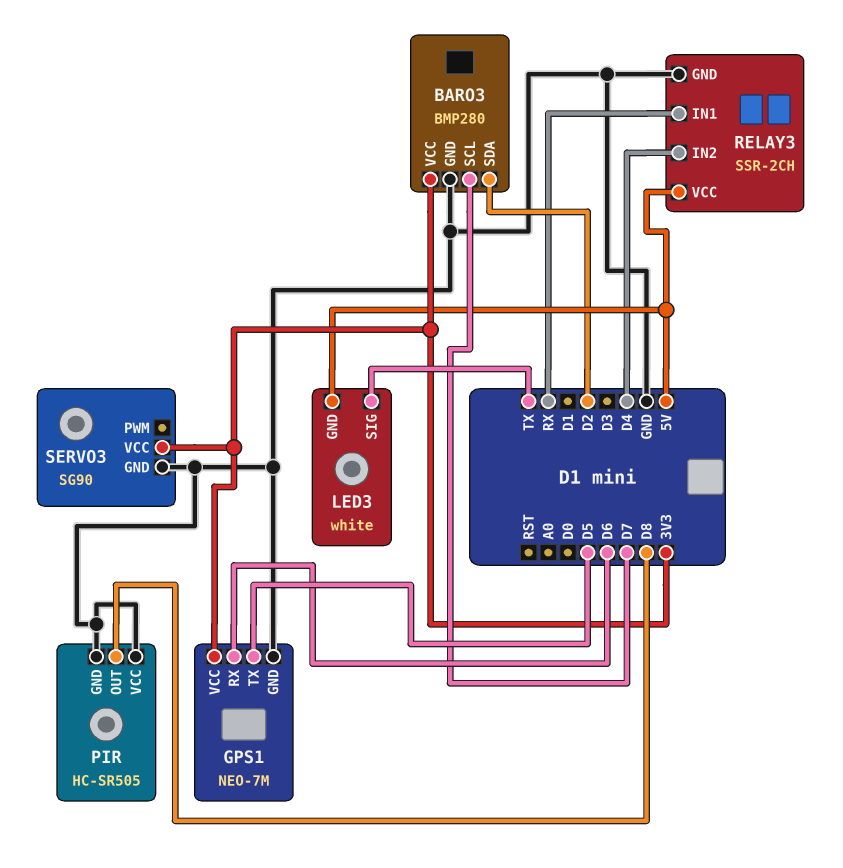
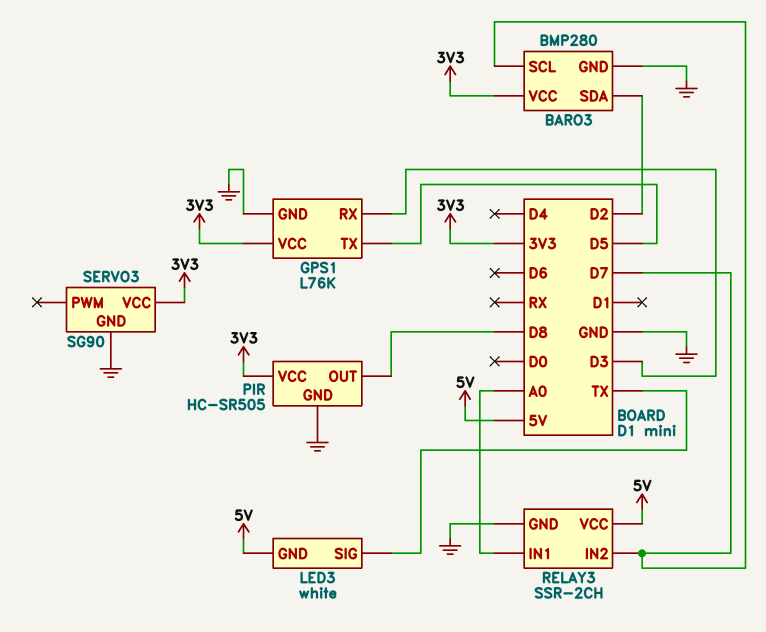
GPS1: NEO-7M -> L76K
GPS1 pin RX: D6 -> D3
PIR pin VCC: GND -> 3V3
RELAY3 pin IN1: RX -> A0
RELAY3 pin IN2: D4 -> D7

